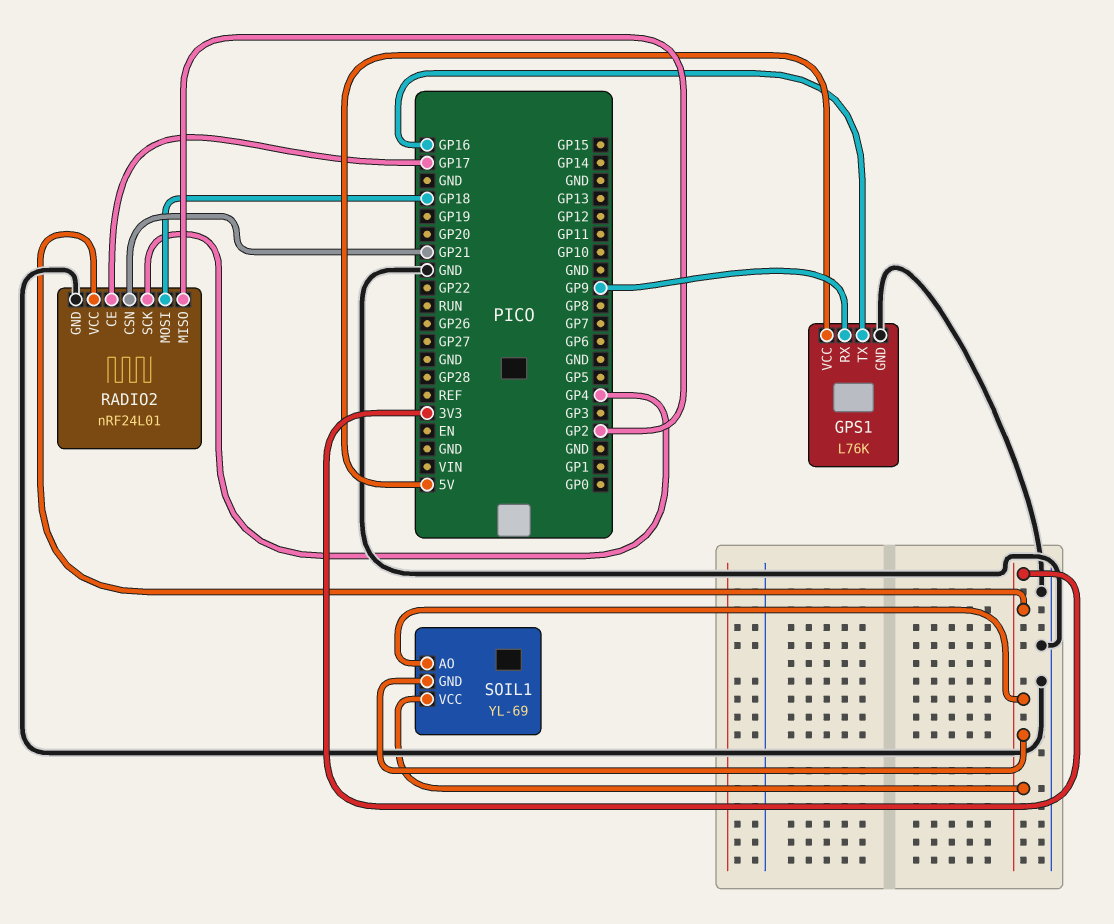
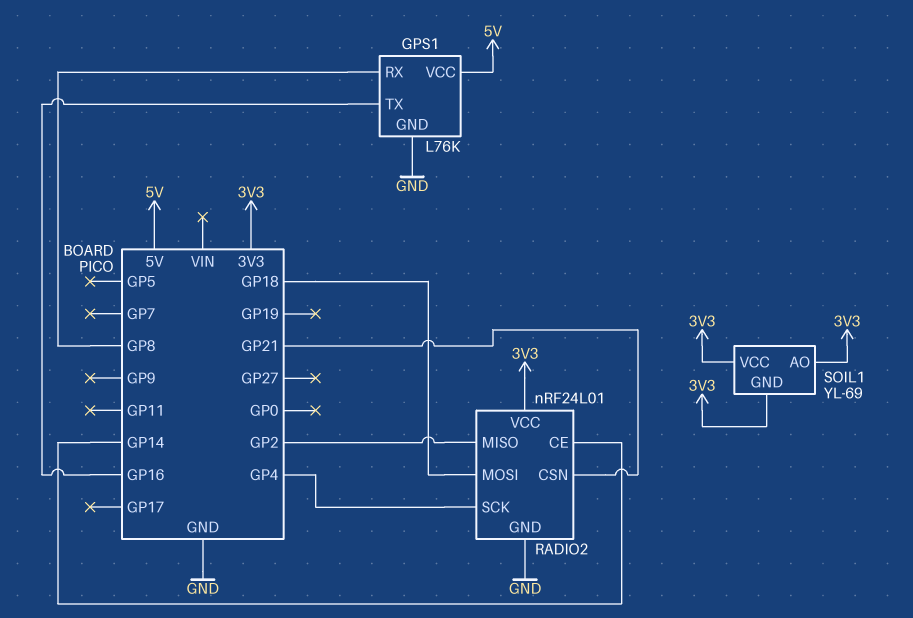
GPS1 pin RX: GP9 -> GP8
RADIO2 pin CE: GP17 -> GP14

